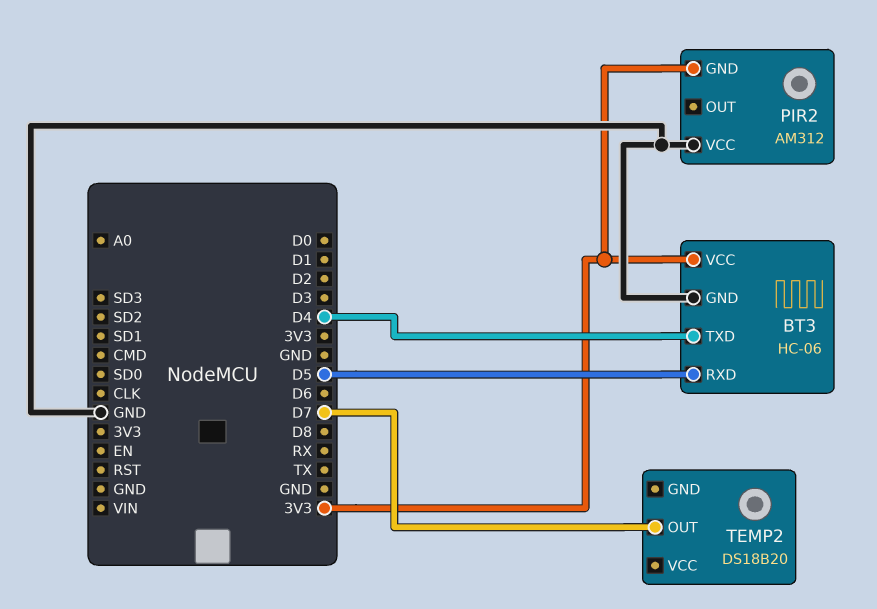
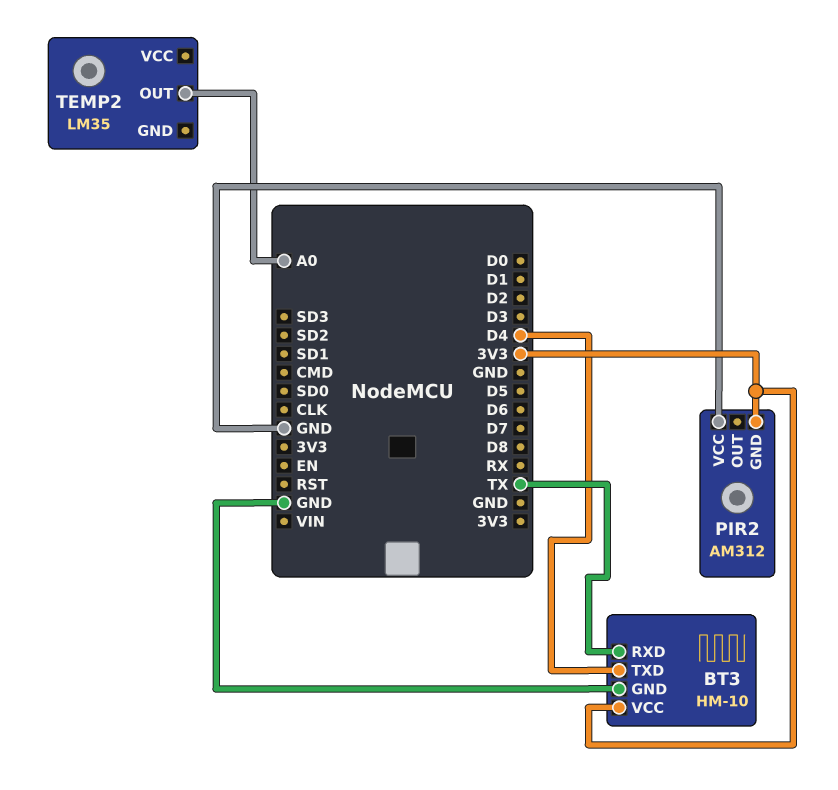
BT3: HC-06 -> HM-10
BT3 pin RXD: D5 -> TX
TEMP2: DS18B20 -> LM35
TEMP2 pin OUT: D7 -> A0

